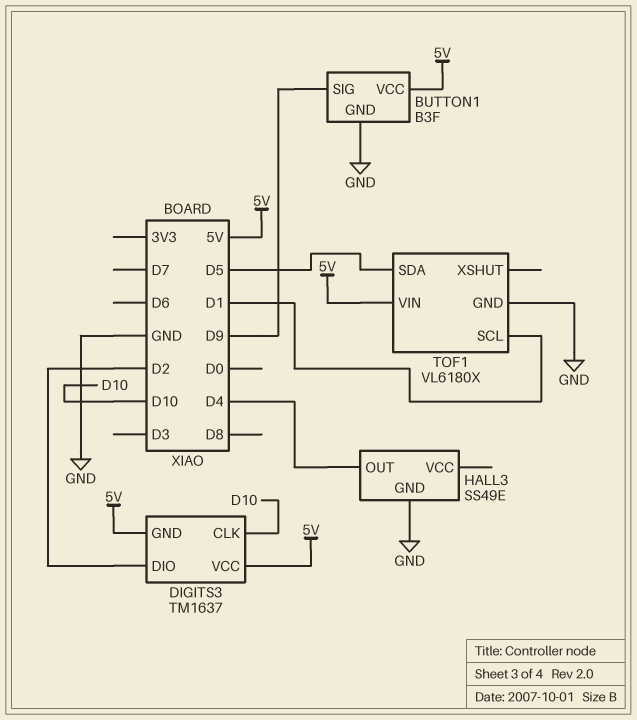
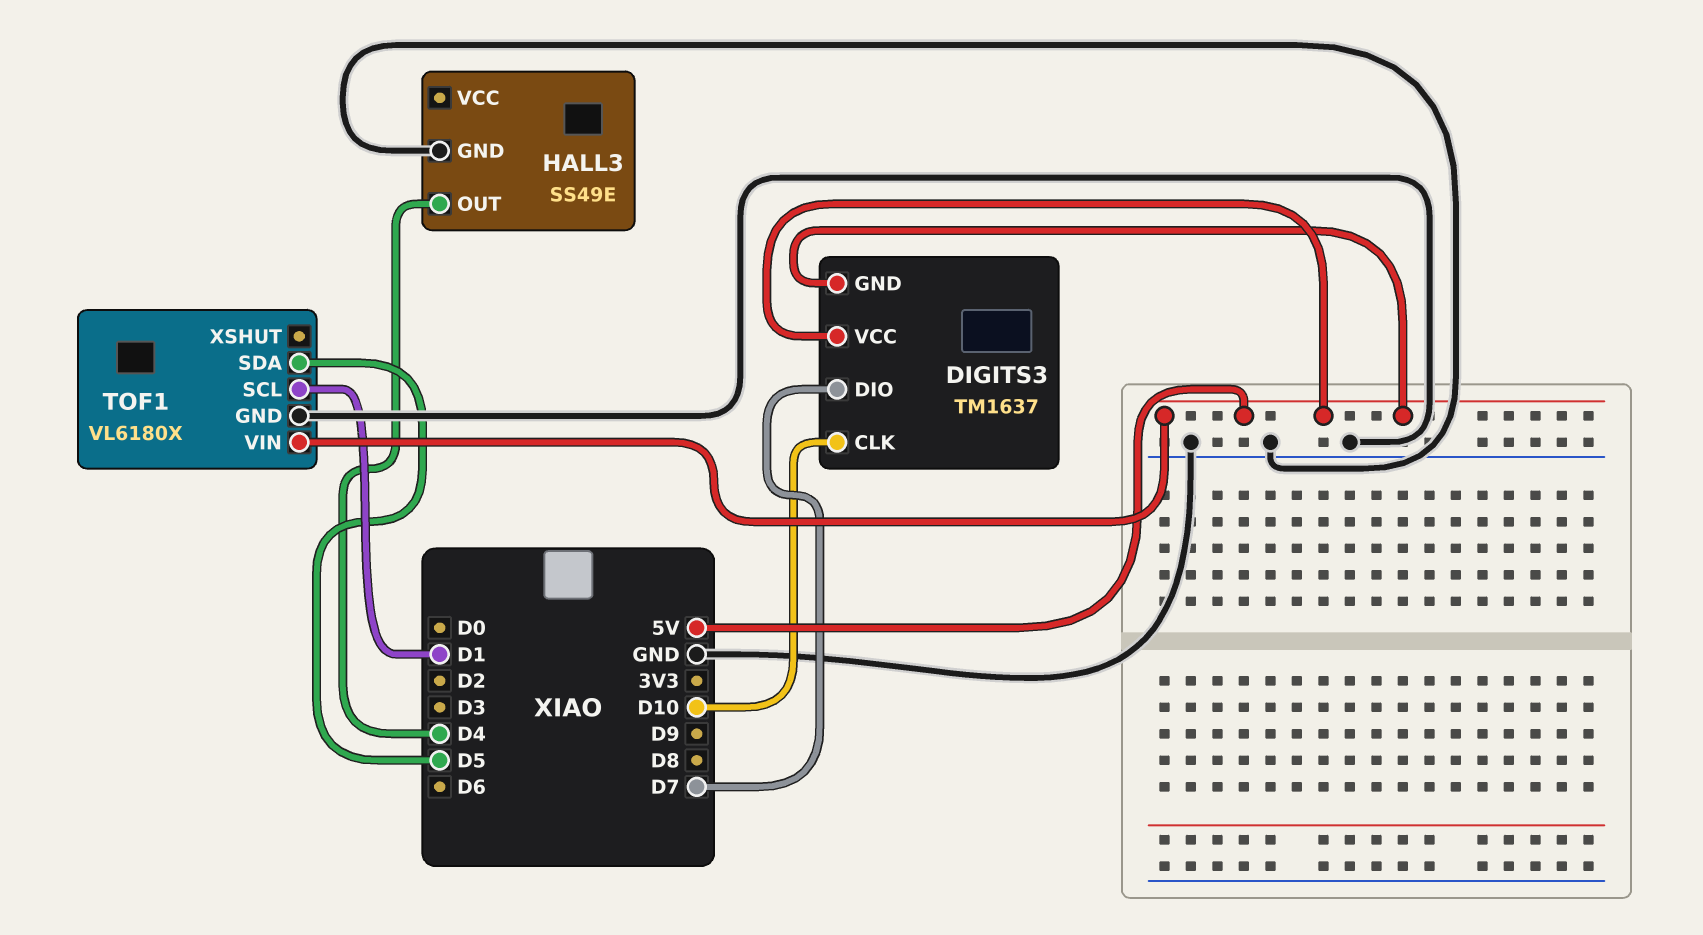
BUTTON1: B3F -> none
BUTTON1 pin GND: GND -> none
BUTTON1 pin SIG: D9 -> none
BUTTON1 pin VCC: 5V -> none
DIGITS3 pin DIO: D2 -> D7

